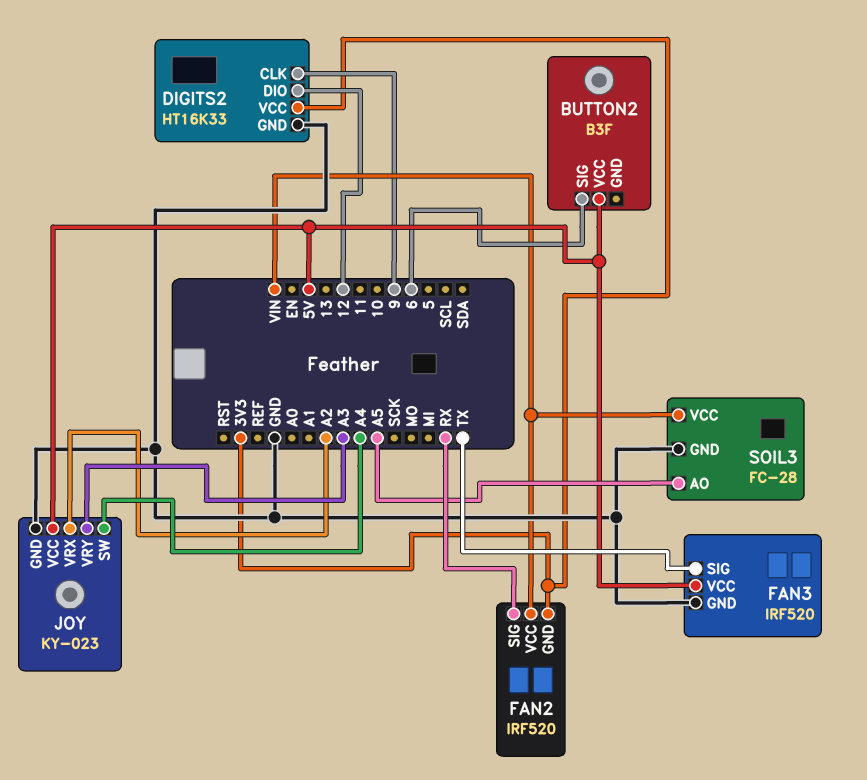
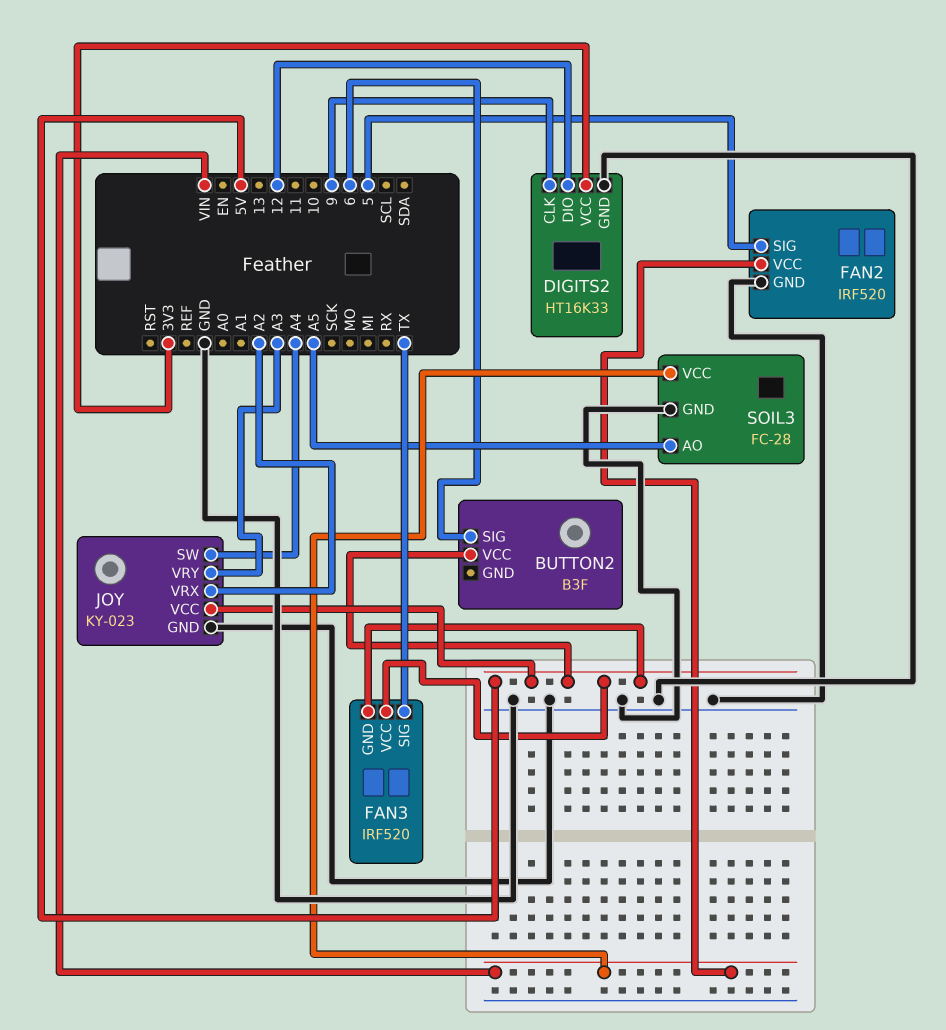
FAN2 pin GND: 3V3 -> GND
FAN2 pin SIG: RX -> 5
FAN3 pin GND: GND -> 5V

